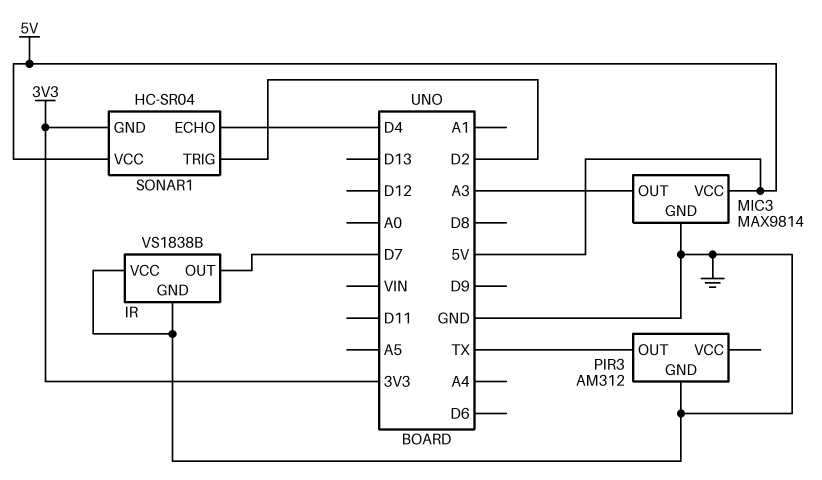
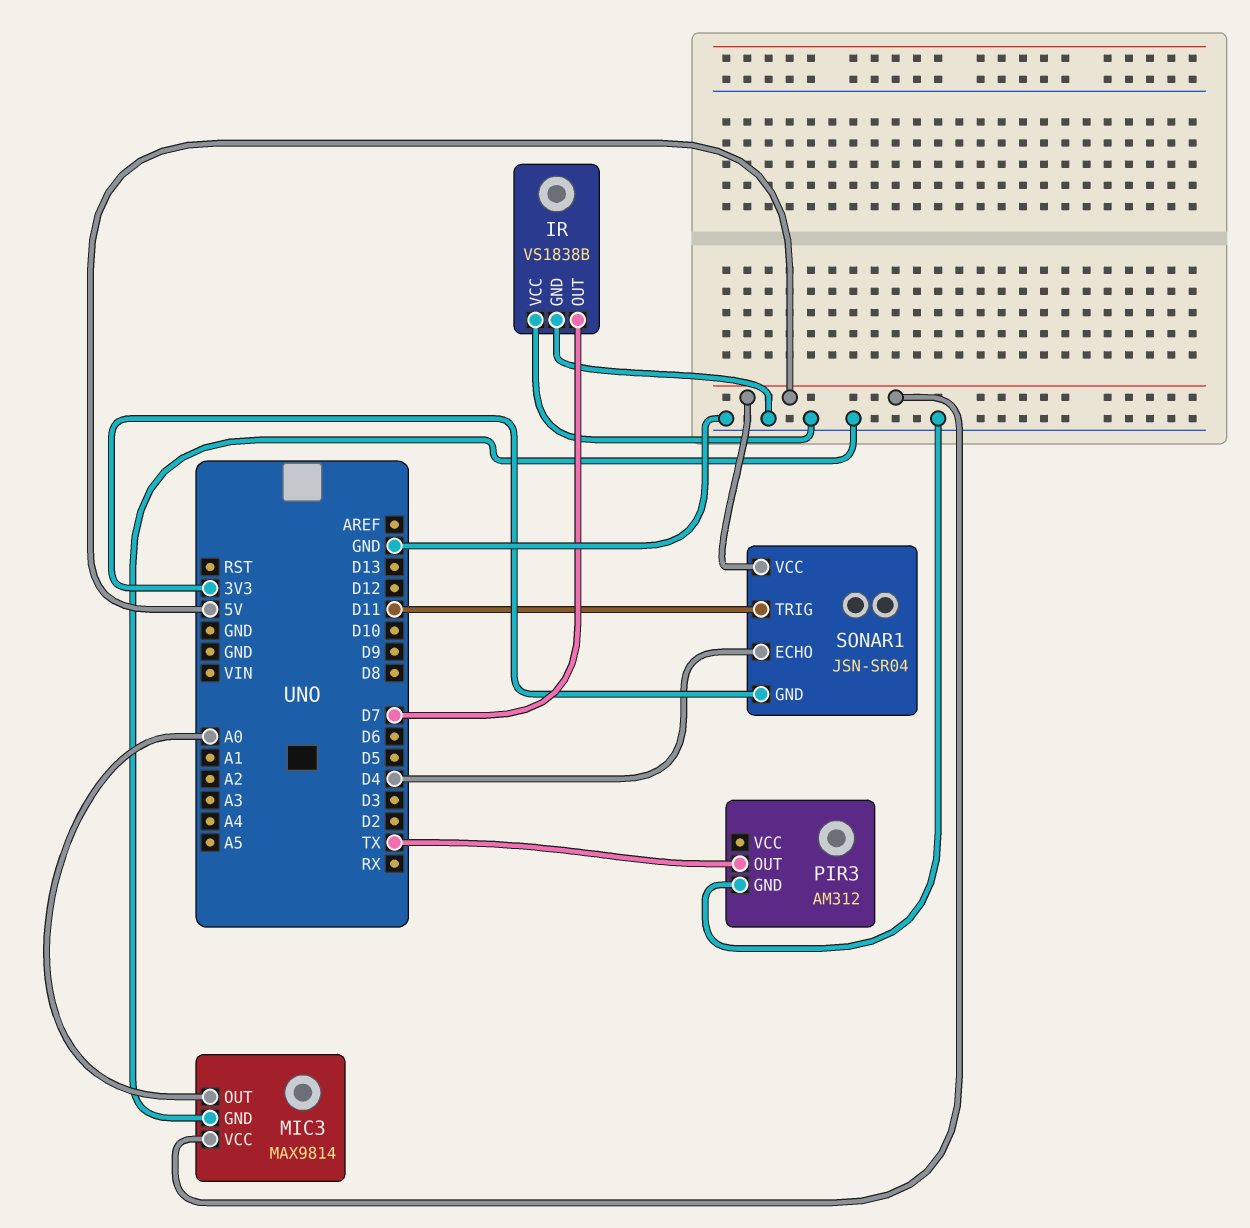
MIC3 pin OUT: A3 -> A0
SONAR1: HC-SR04 -> JSN-SR04
SONAR1 pin TRIG: D2 -> D11

